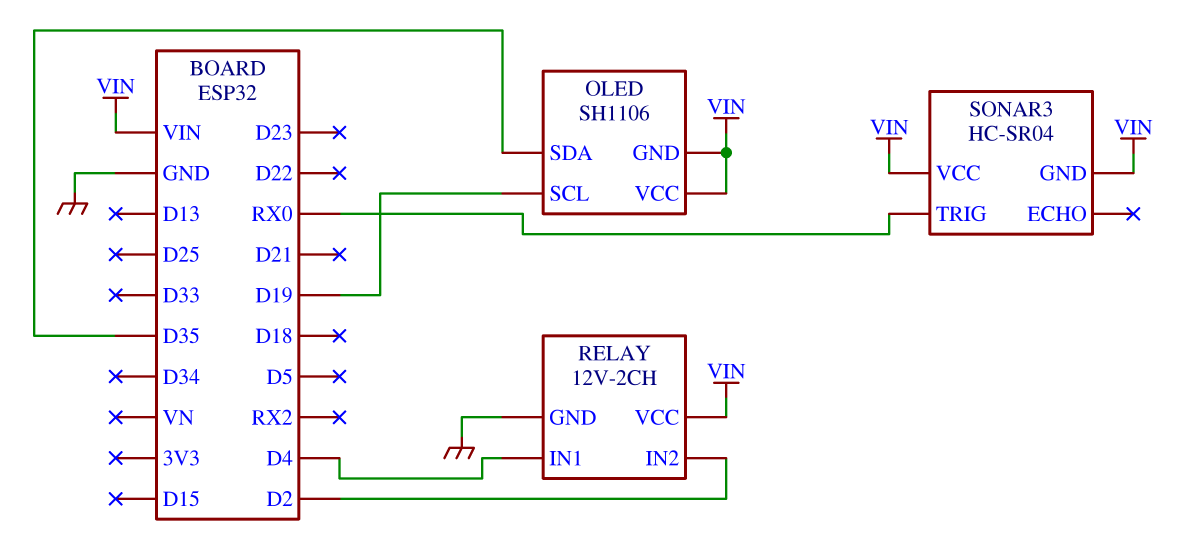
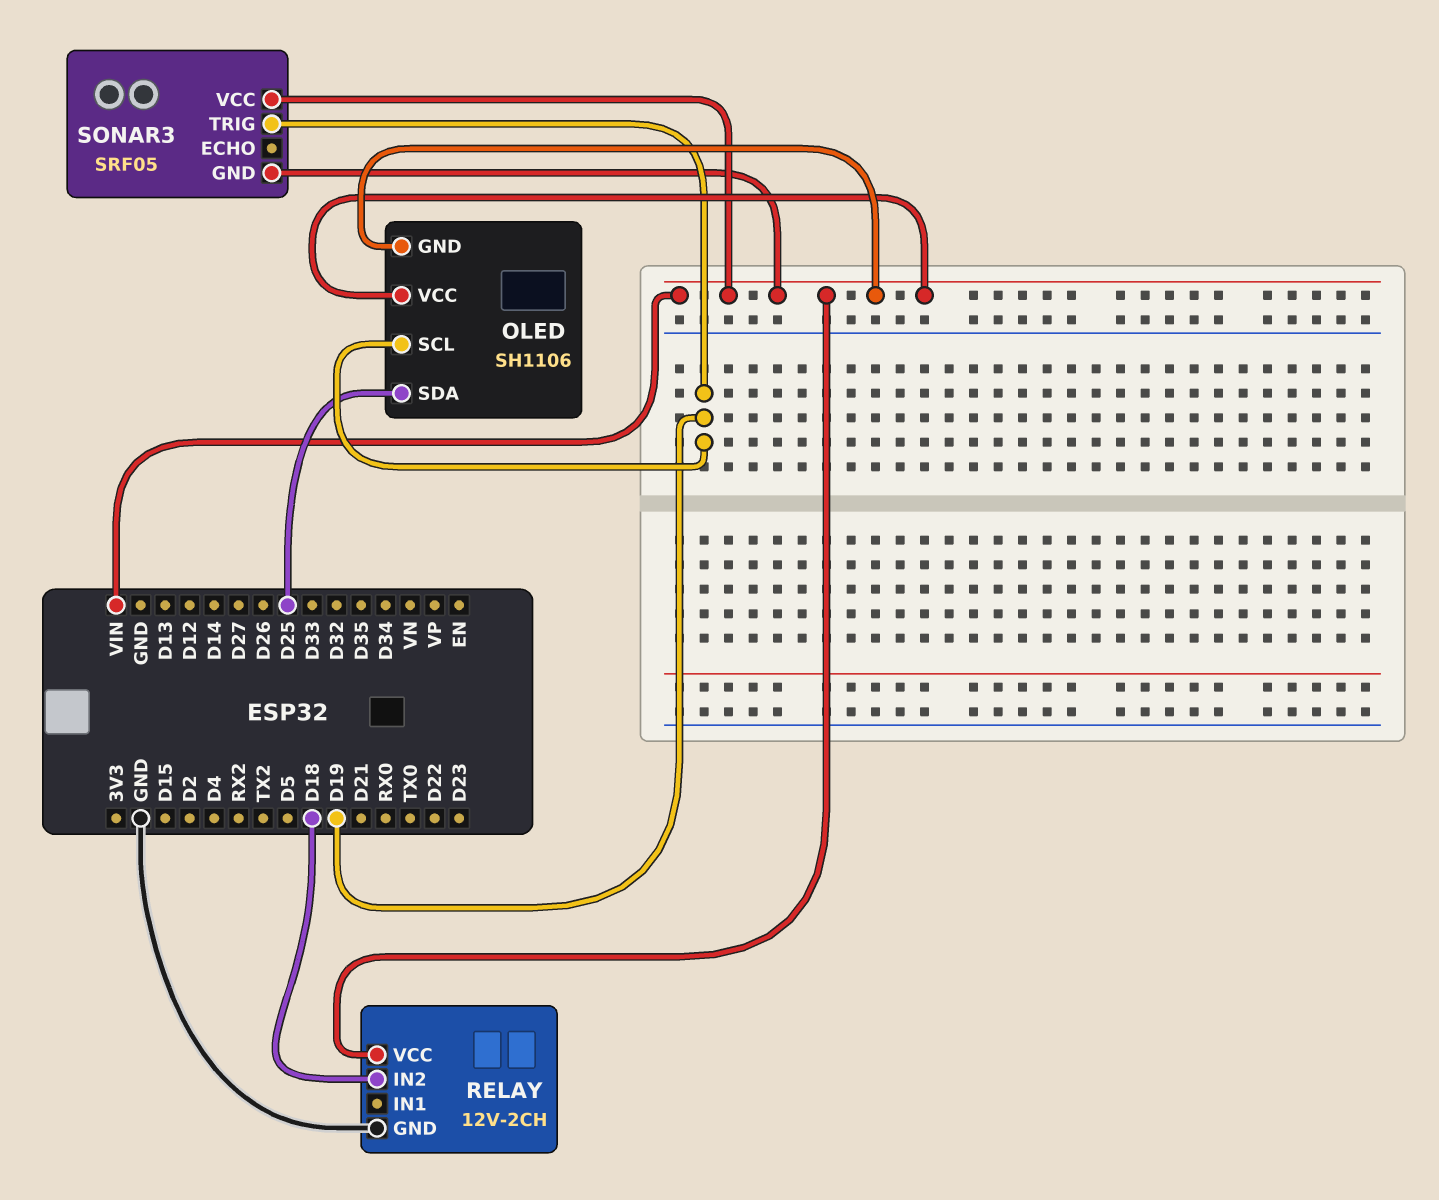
OLED pin SDA: D35 -> D25
RELAY pin IN1: D4 -> none
RELAY pin IN2: D2 -> D18
SONAR3: HC-SR04 -> SRF05
SONAR3 pin TRIG: RX0 -> D19

